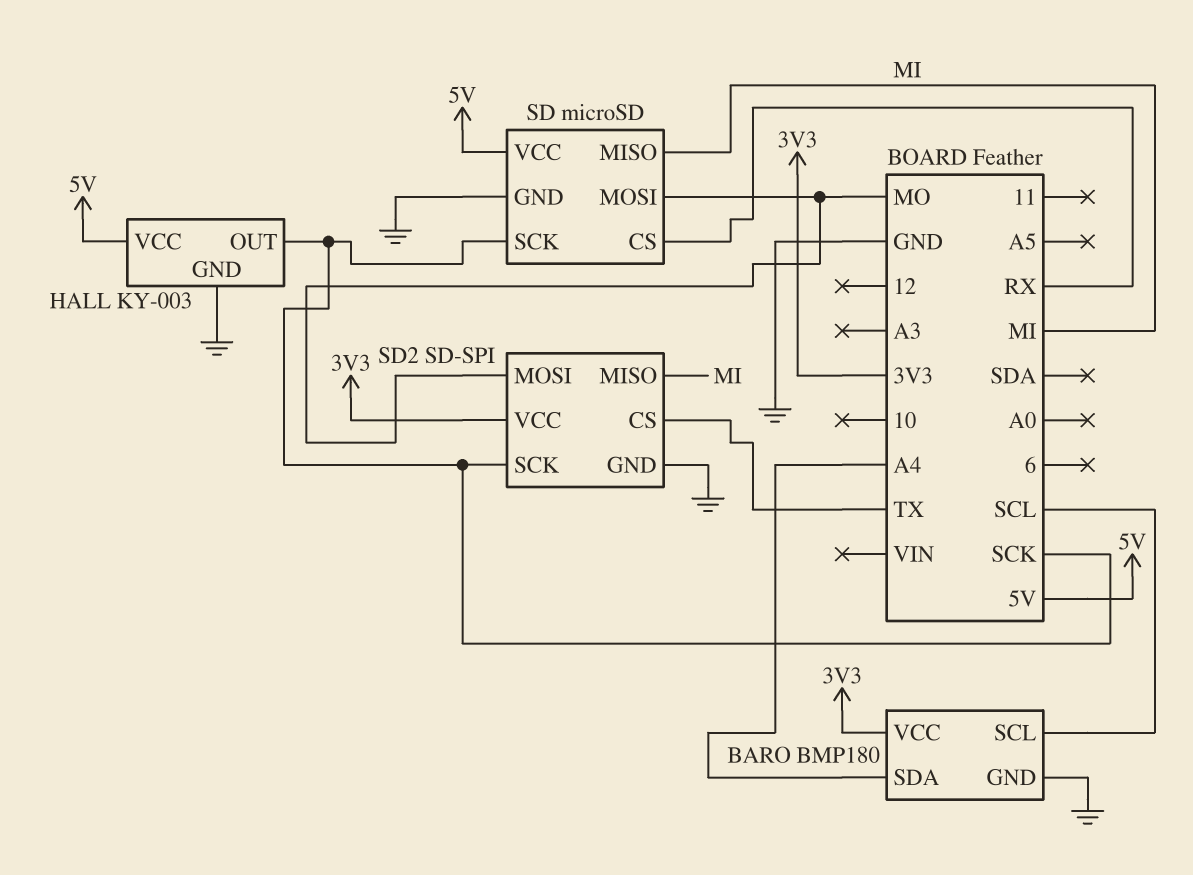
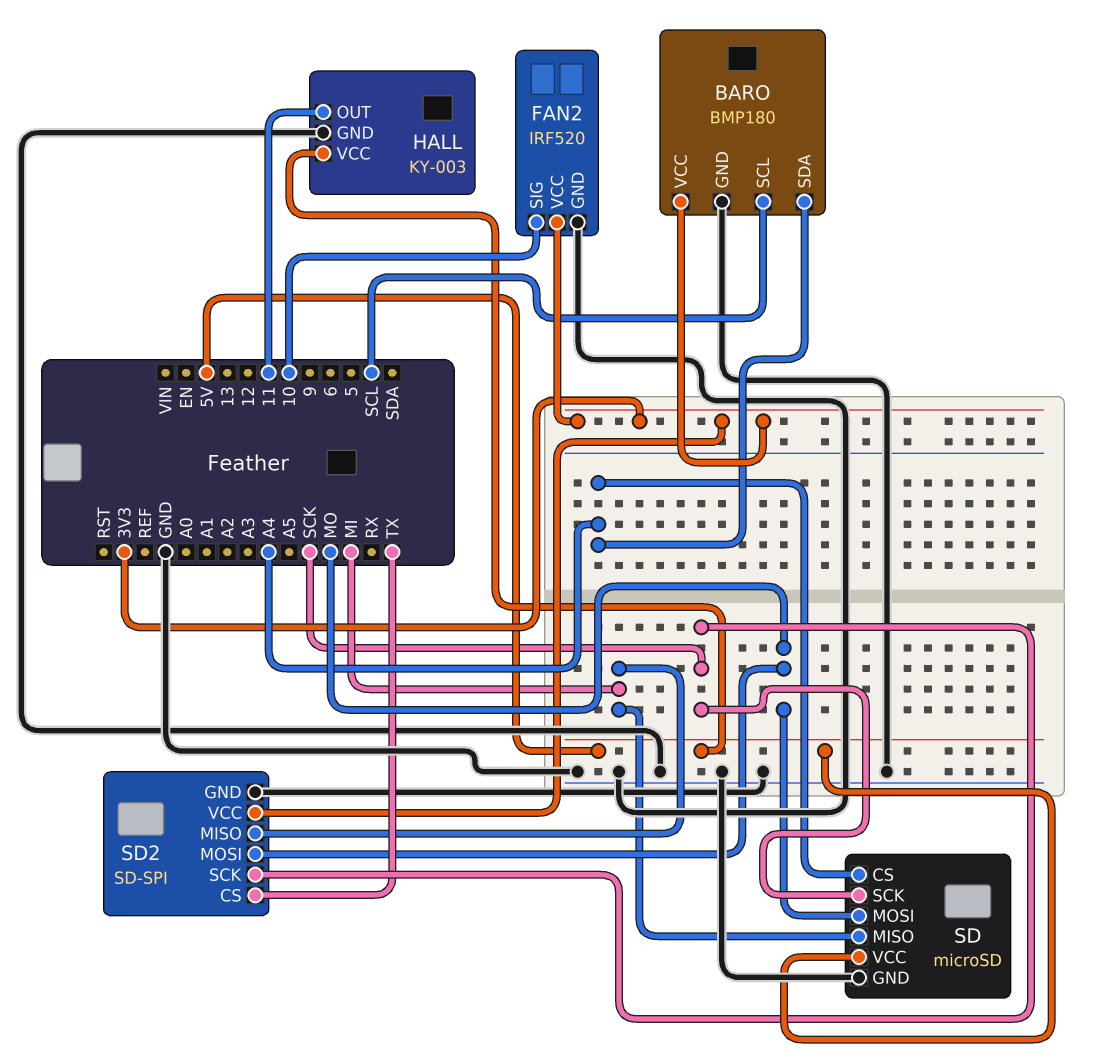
FAN2: none -> IRF520
FAN2 pin GND: none -> GND
FAN2 pin SIG: none -> 10
FAN2 pin VCC: none -> 3V3
HALL pin OUT: SCK -> 11
SD pin CS: RX -> A4

